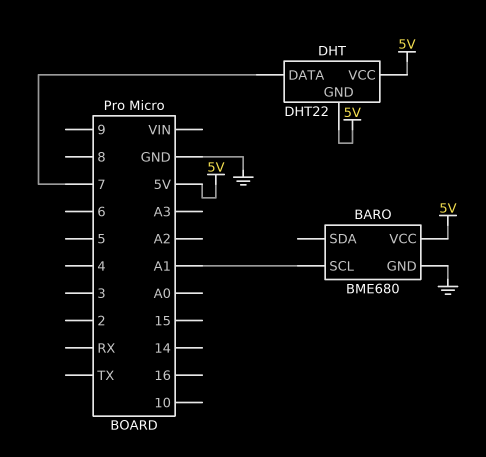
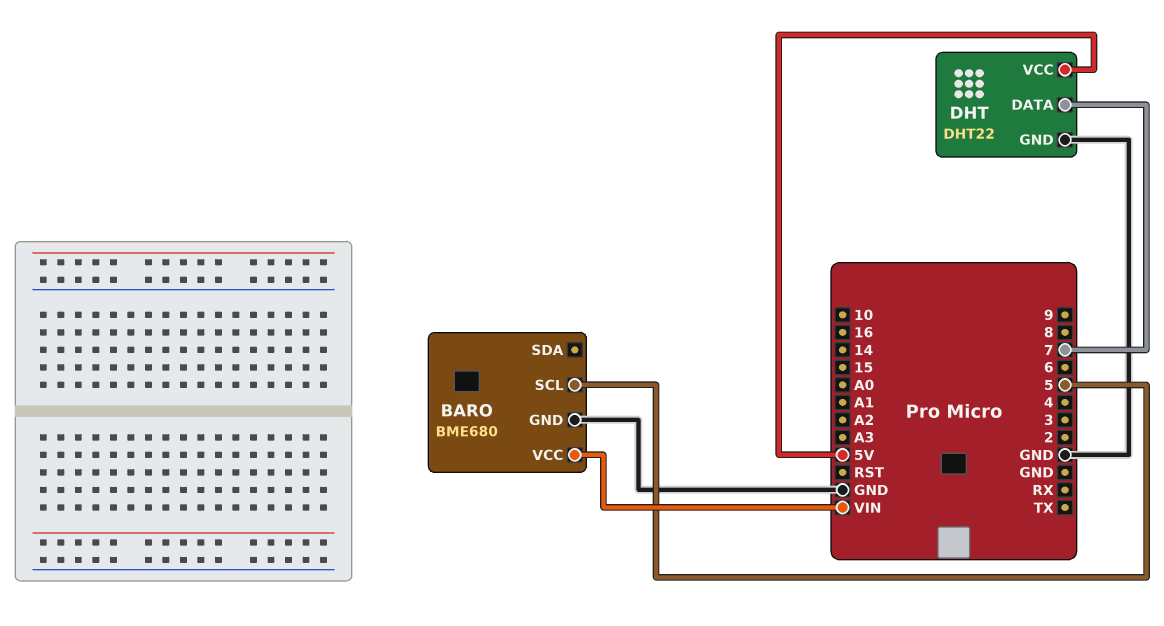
BARO pin SCL: A1 -> 5
BARO pin VCC: 5V -> VIN
DHT pin GND: 5V -> GND

